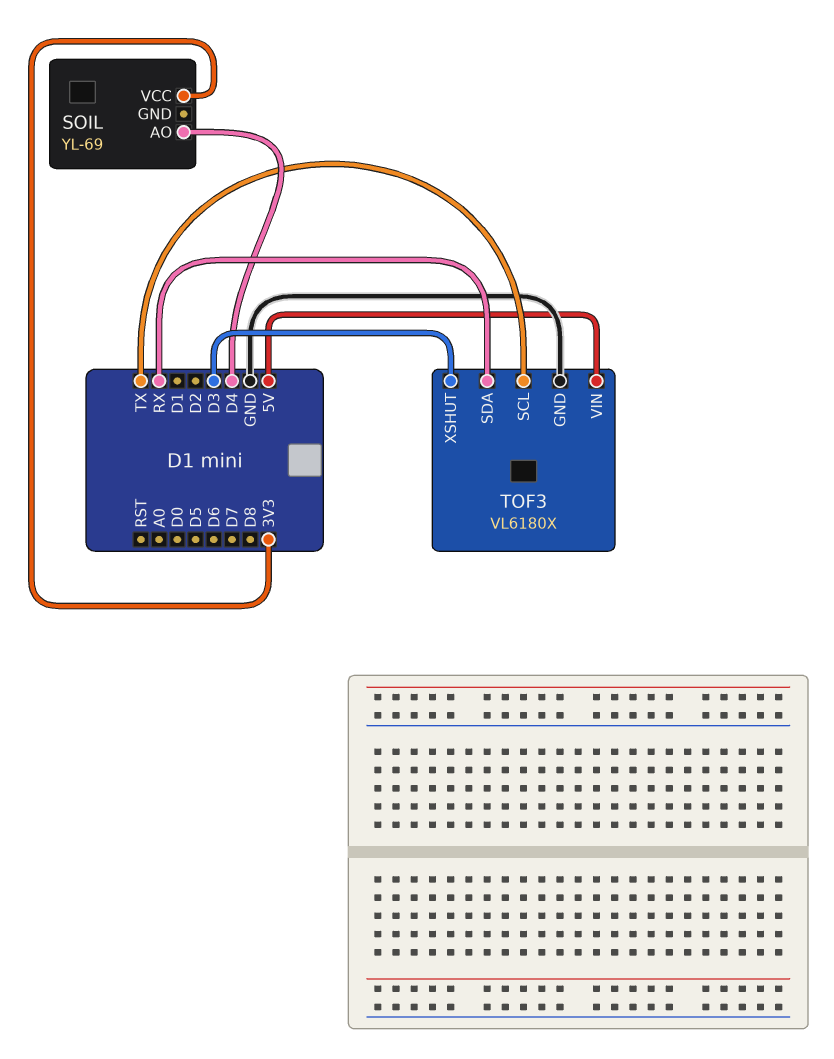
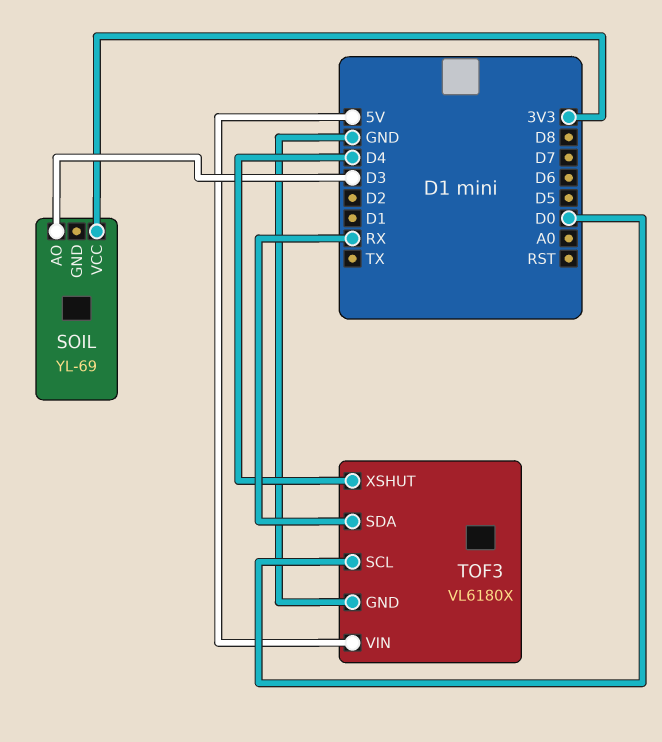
SOIL pin AO: D4 -> D3
TOF3 pin SCL: TX -> D0
TOF3 pin XSHUT: D3 -> D4

